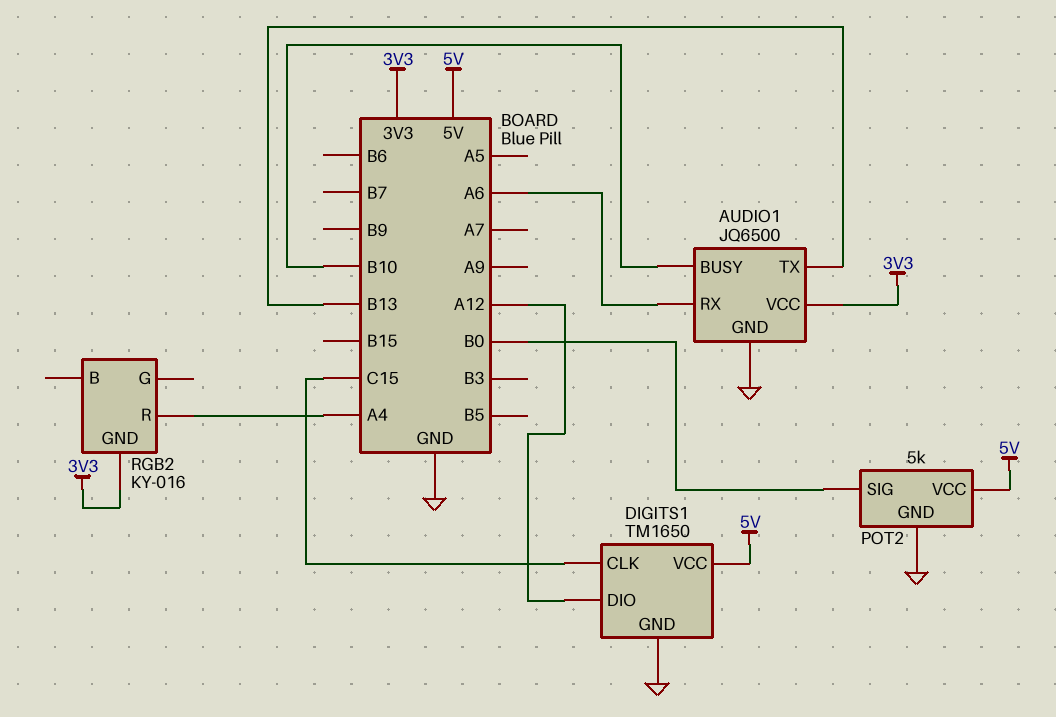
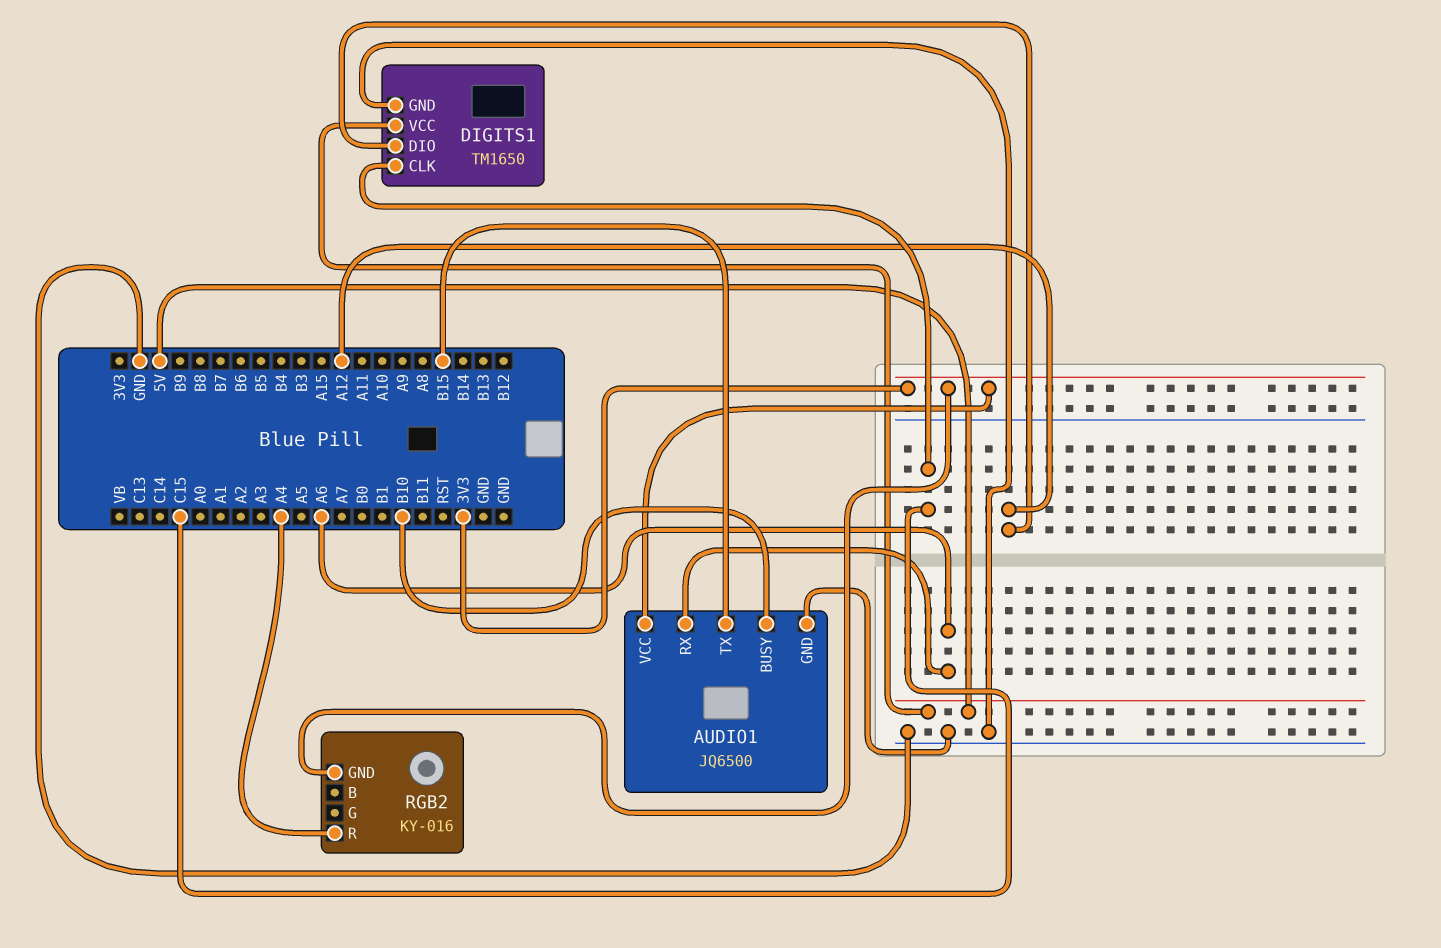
AUDIO1 pin TX: B13 -> B15
POT2: 5k -> none
POT2 pin GND: GND -> none
POT2 pin SIG: B0 -> none
POT2 pin VCC: 5V -> none

